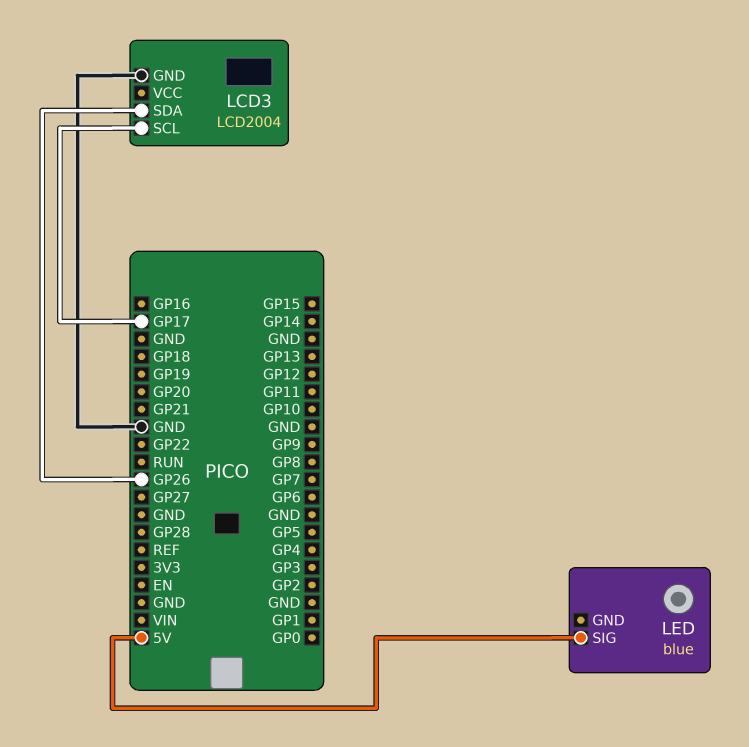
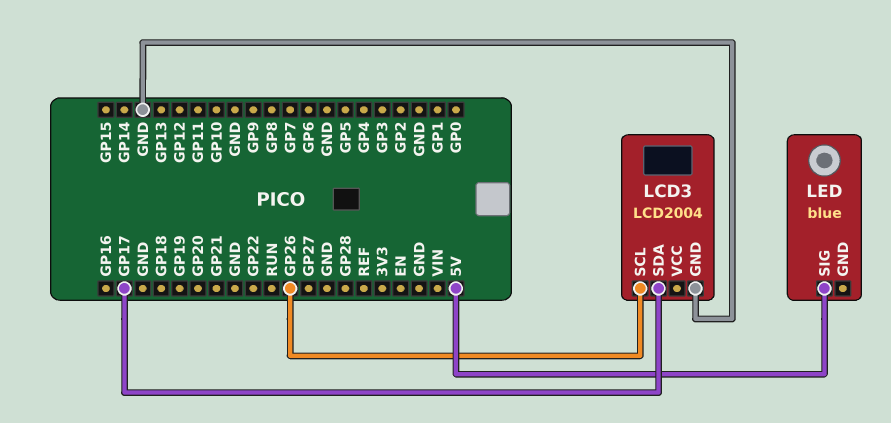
LCD3 pin SCL: GP17 -> GP26
LCD3 pin SDA: GP26 -> GP17

